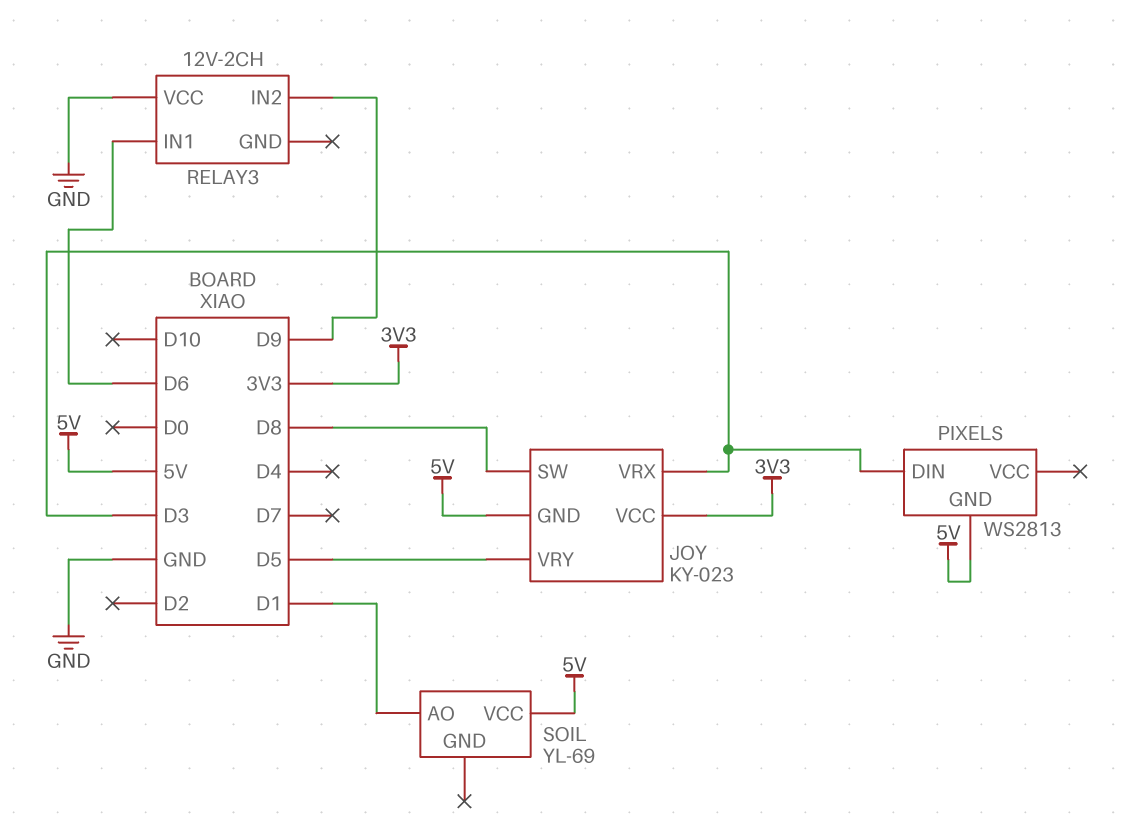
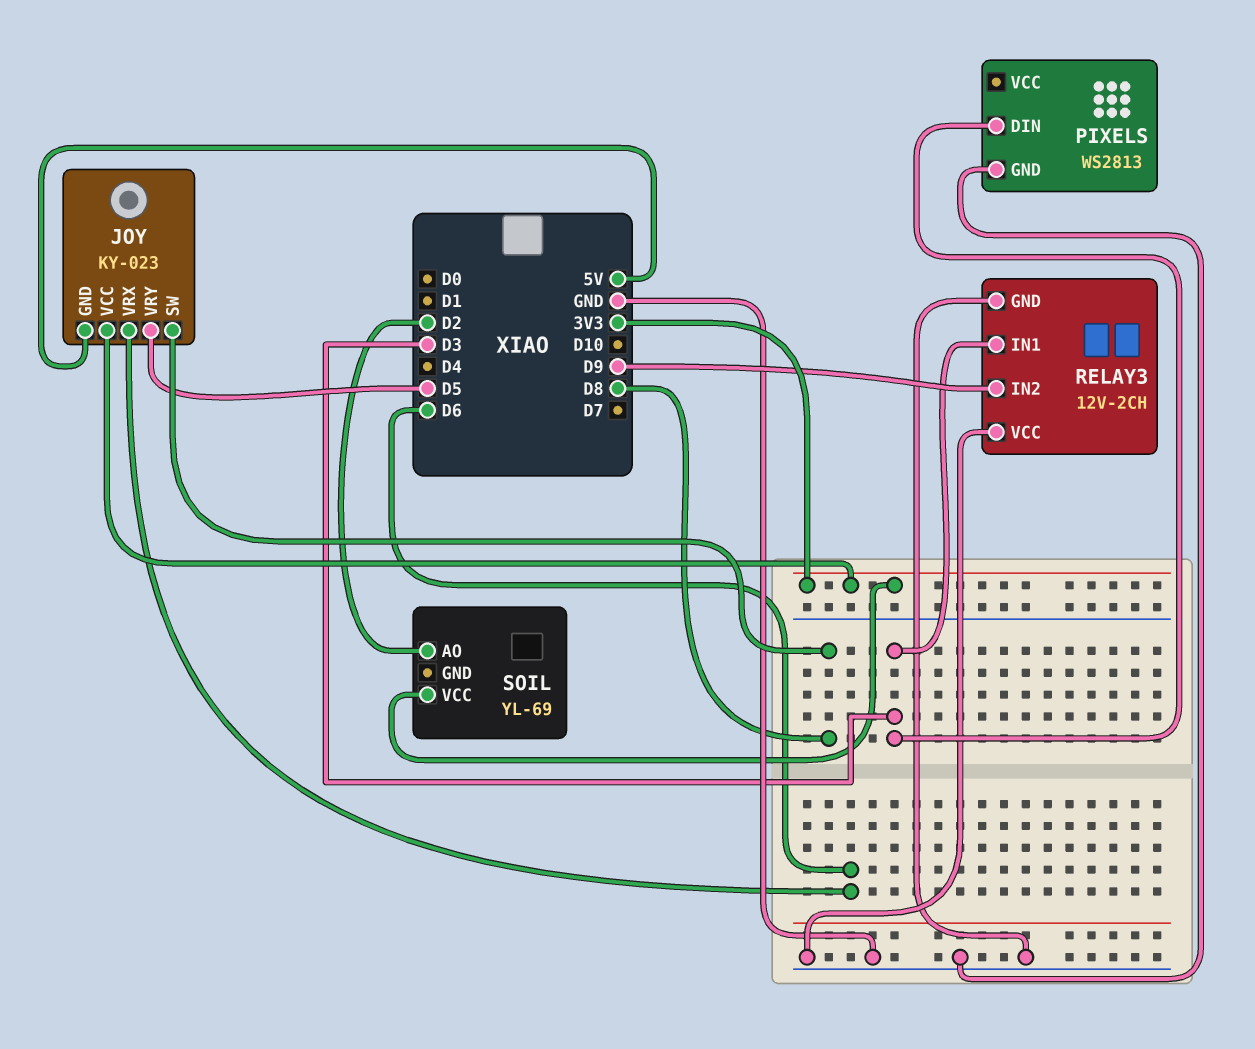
JOY pin VRX: D3 -> D6
PIXELS pin GND: 5V -> GND
RELAY3 pin GND: none -> GND
RELAY3 pin IN1: D6 -> D3
SOIL pin AO: D1 -> D2
SOIL pin VCC: 5V -> 3V3

